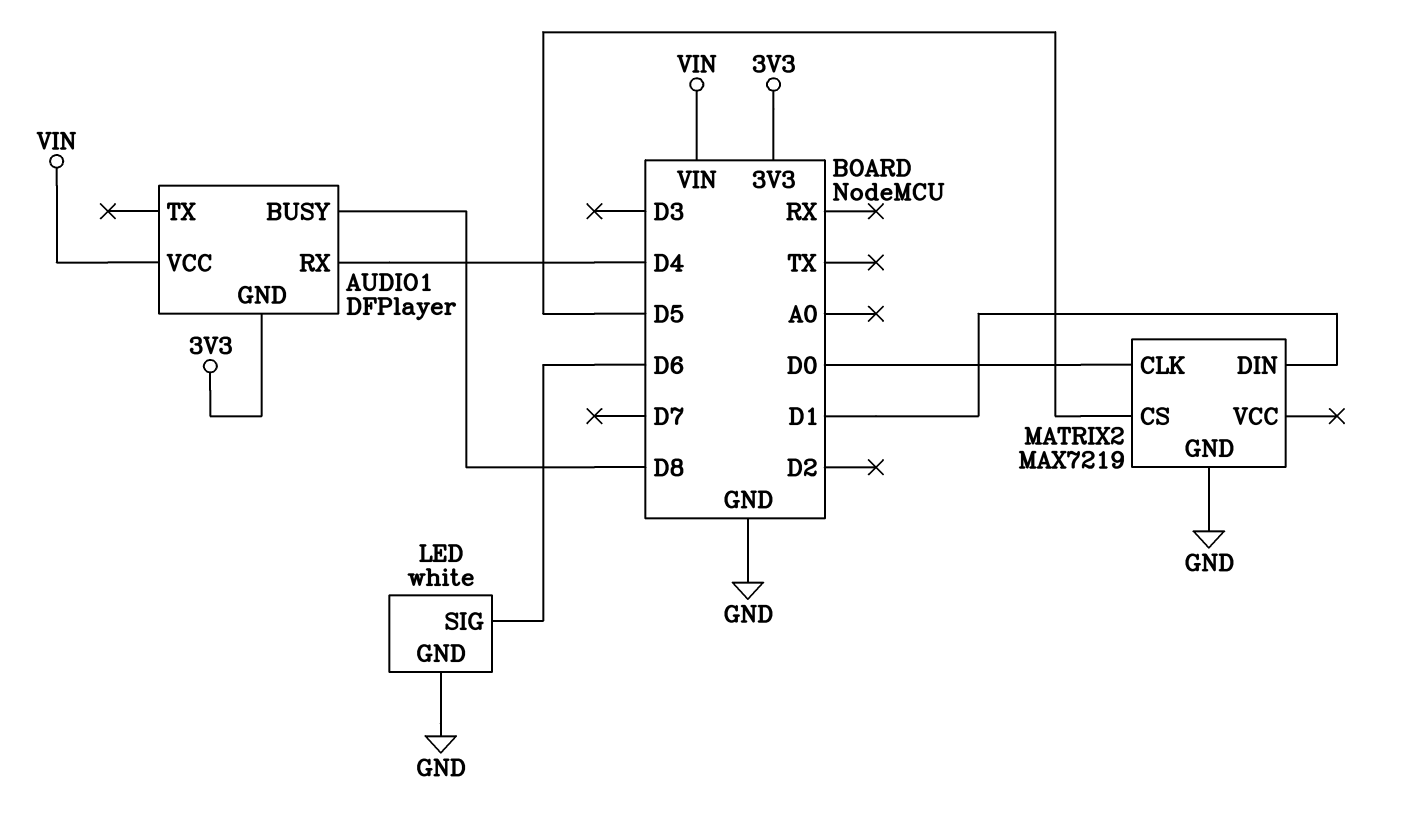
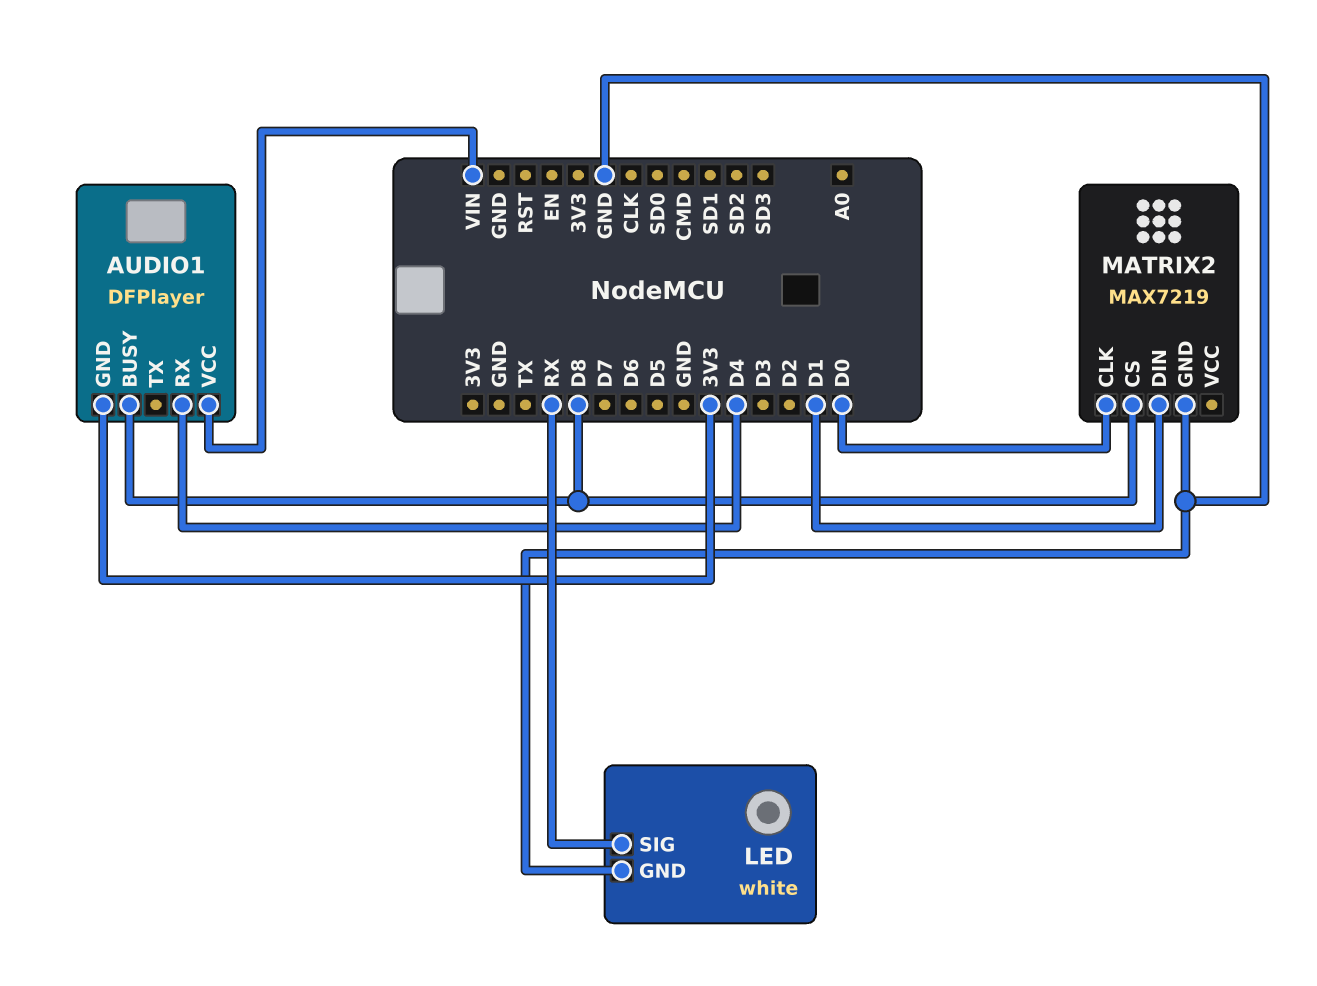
LED pin SIG: D6 -> RX
MATRIX2 pin CS: D5 -> D8

